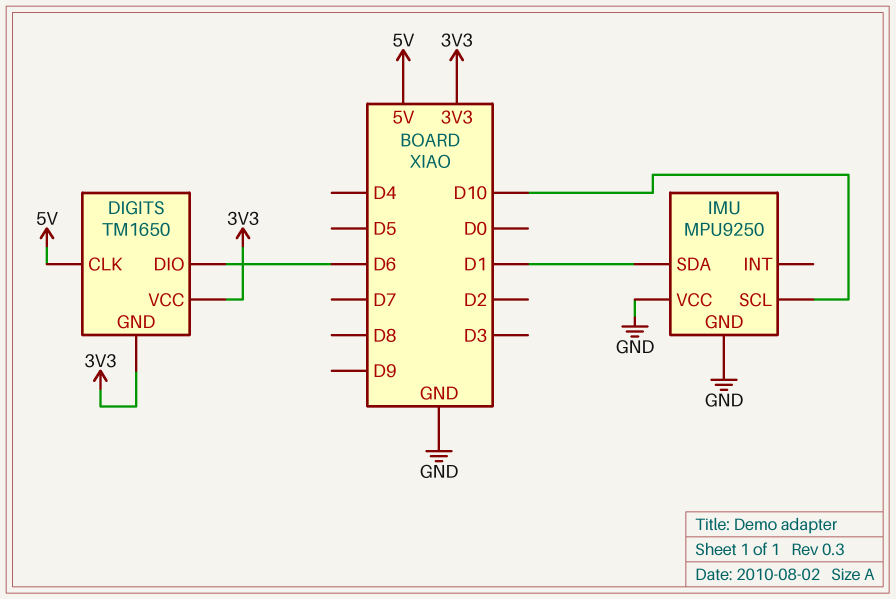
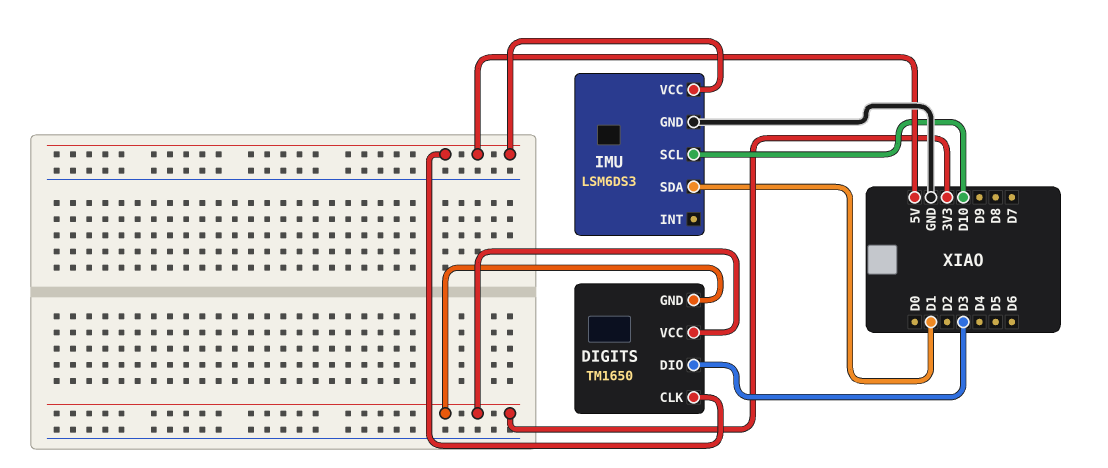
DIGITS pin DIO: D6 -> D3
IMU: MPU9250 -> LSM6DS3
IMU pin VCC: GND -> 5V

